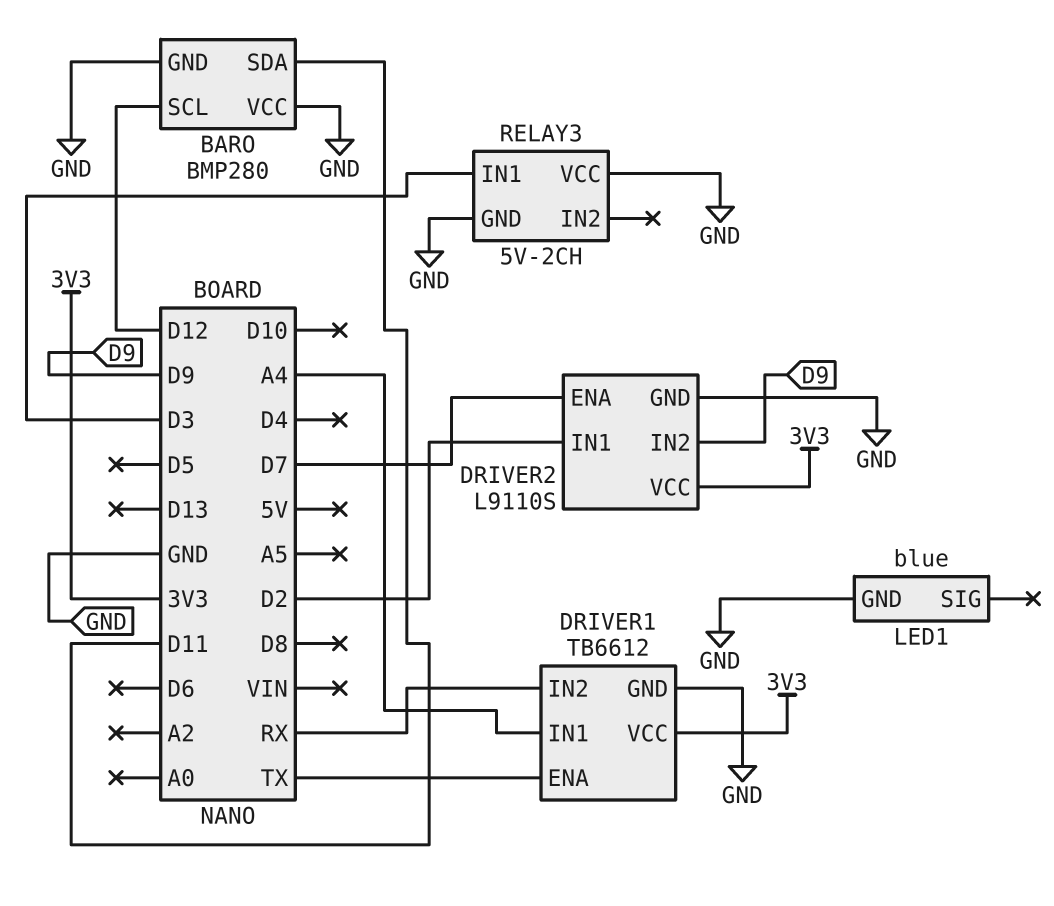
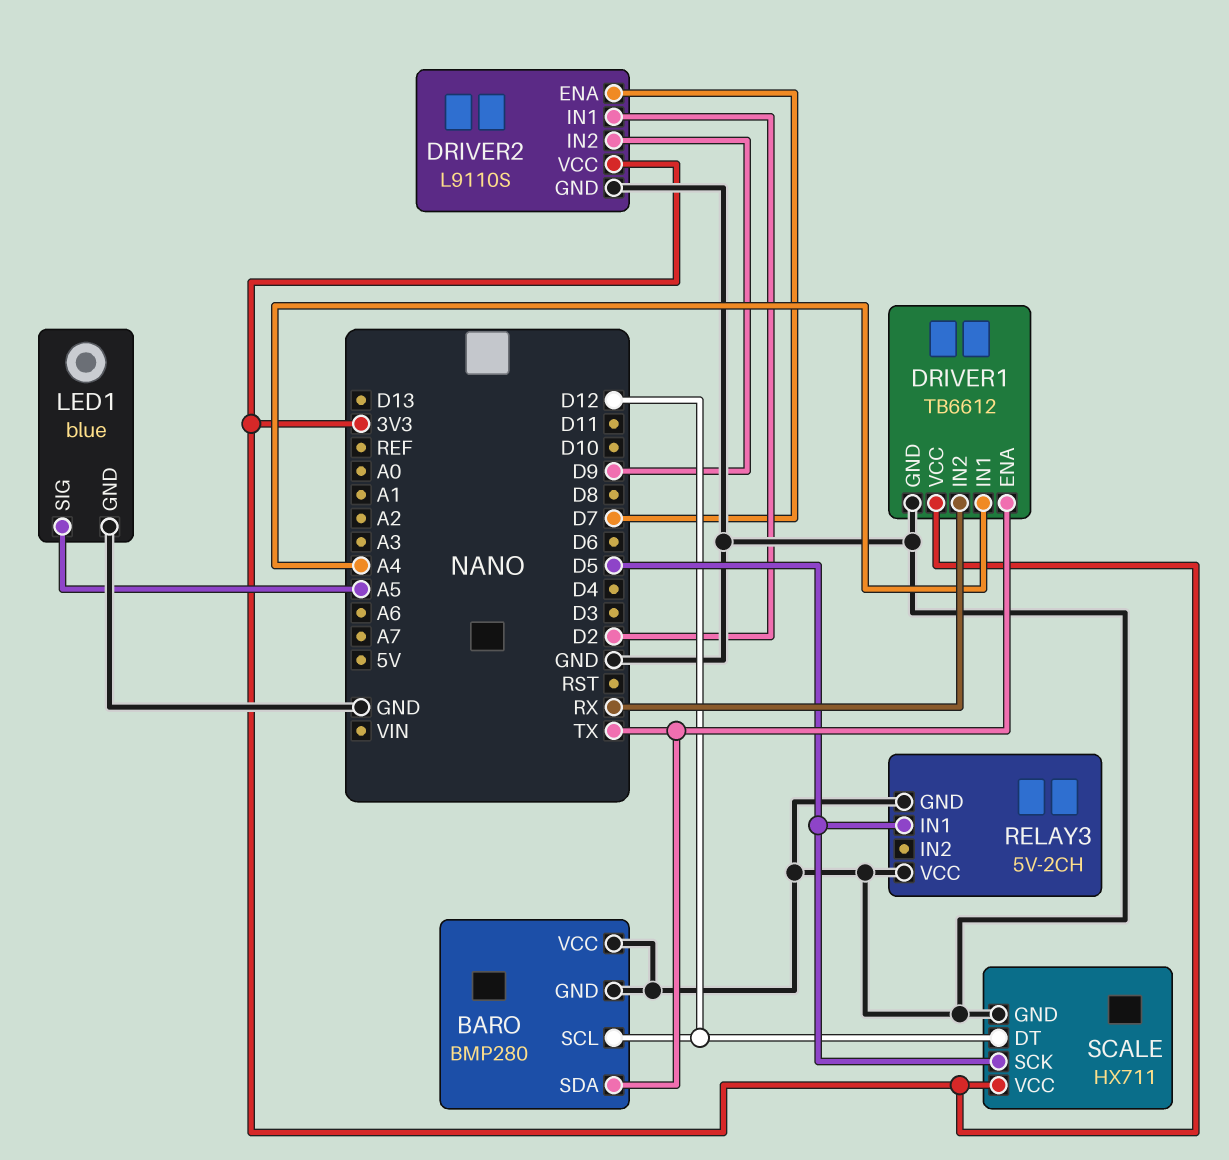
BARO pin SDA: D11 -> TX
LED1 pin SIG: none -> A5
RELAY3 pin IN1: D3 -> D5
SCALE: none -> HX711
SCALE pin DT: none -> D12
SCALE pin GND: none -> GND
SCALE pin SCK: none -> D5
SCALE pin VCC: none -> 3V3

